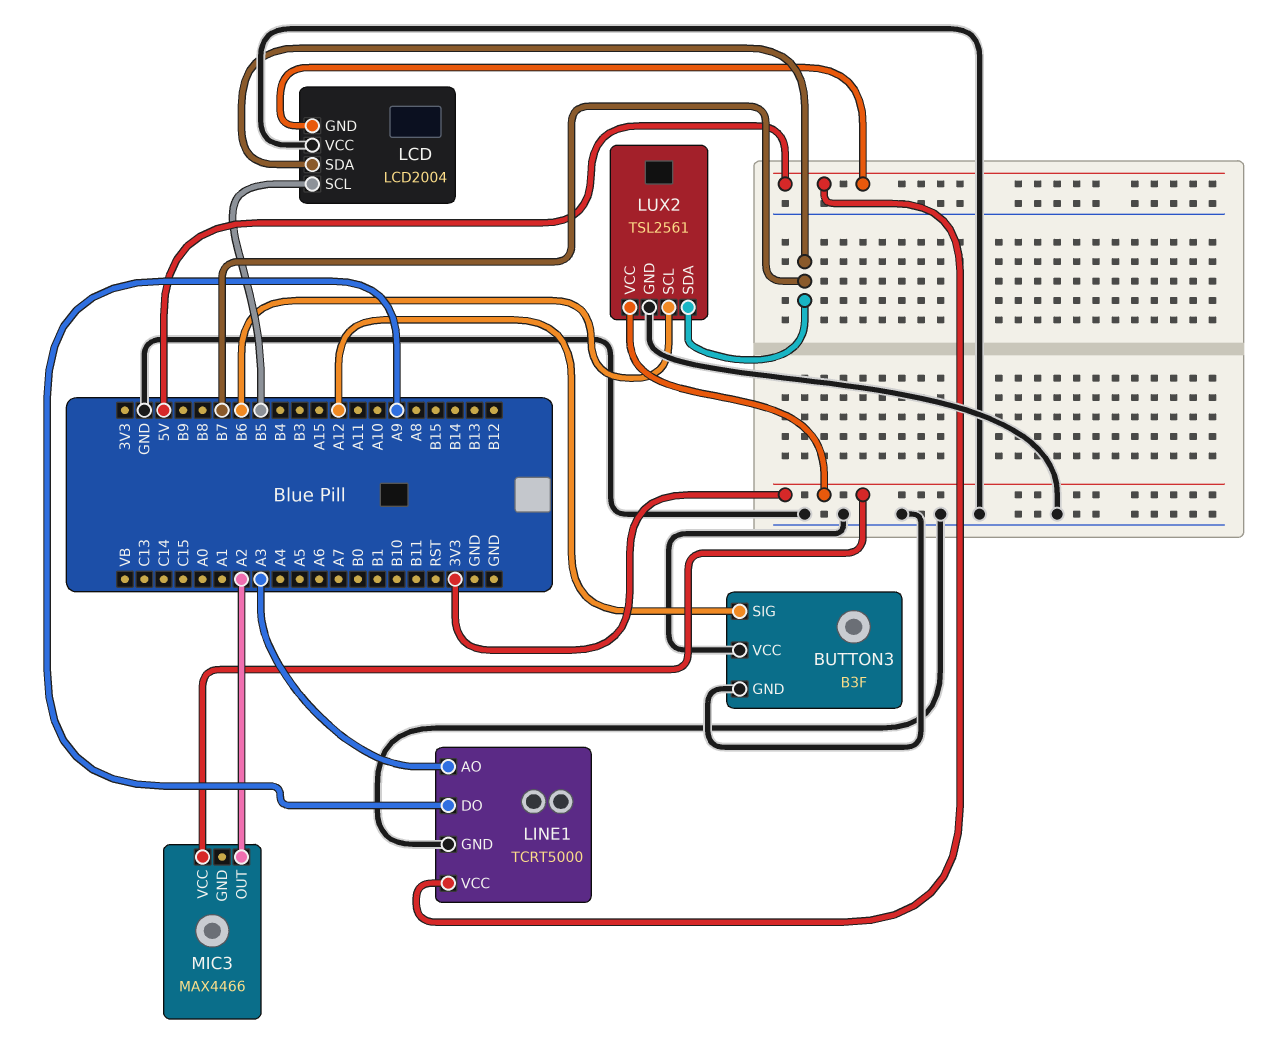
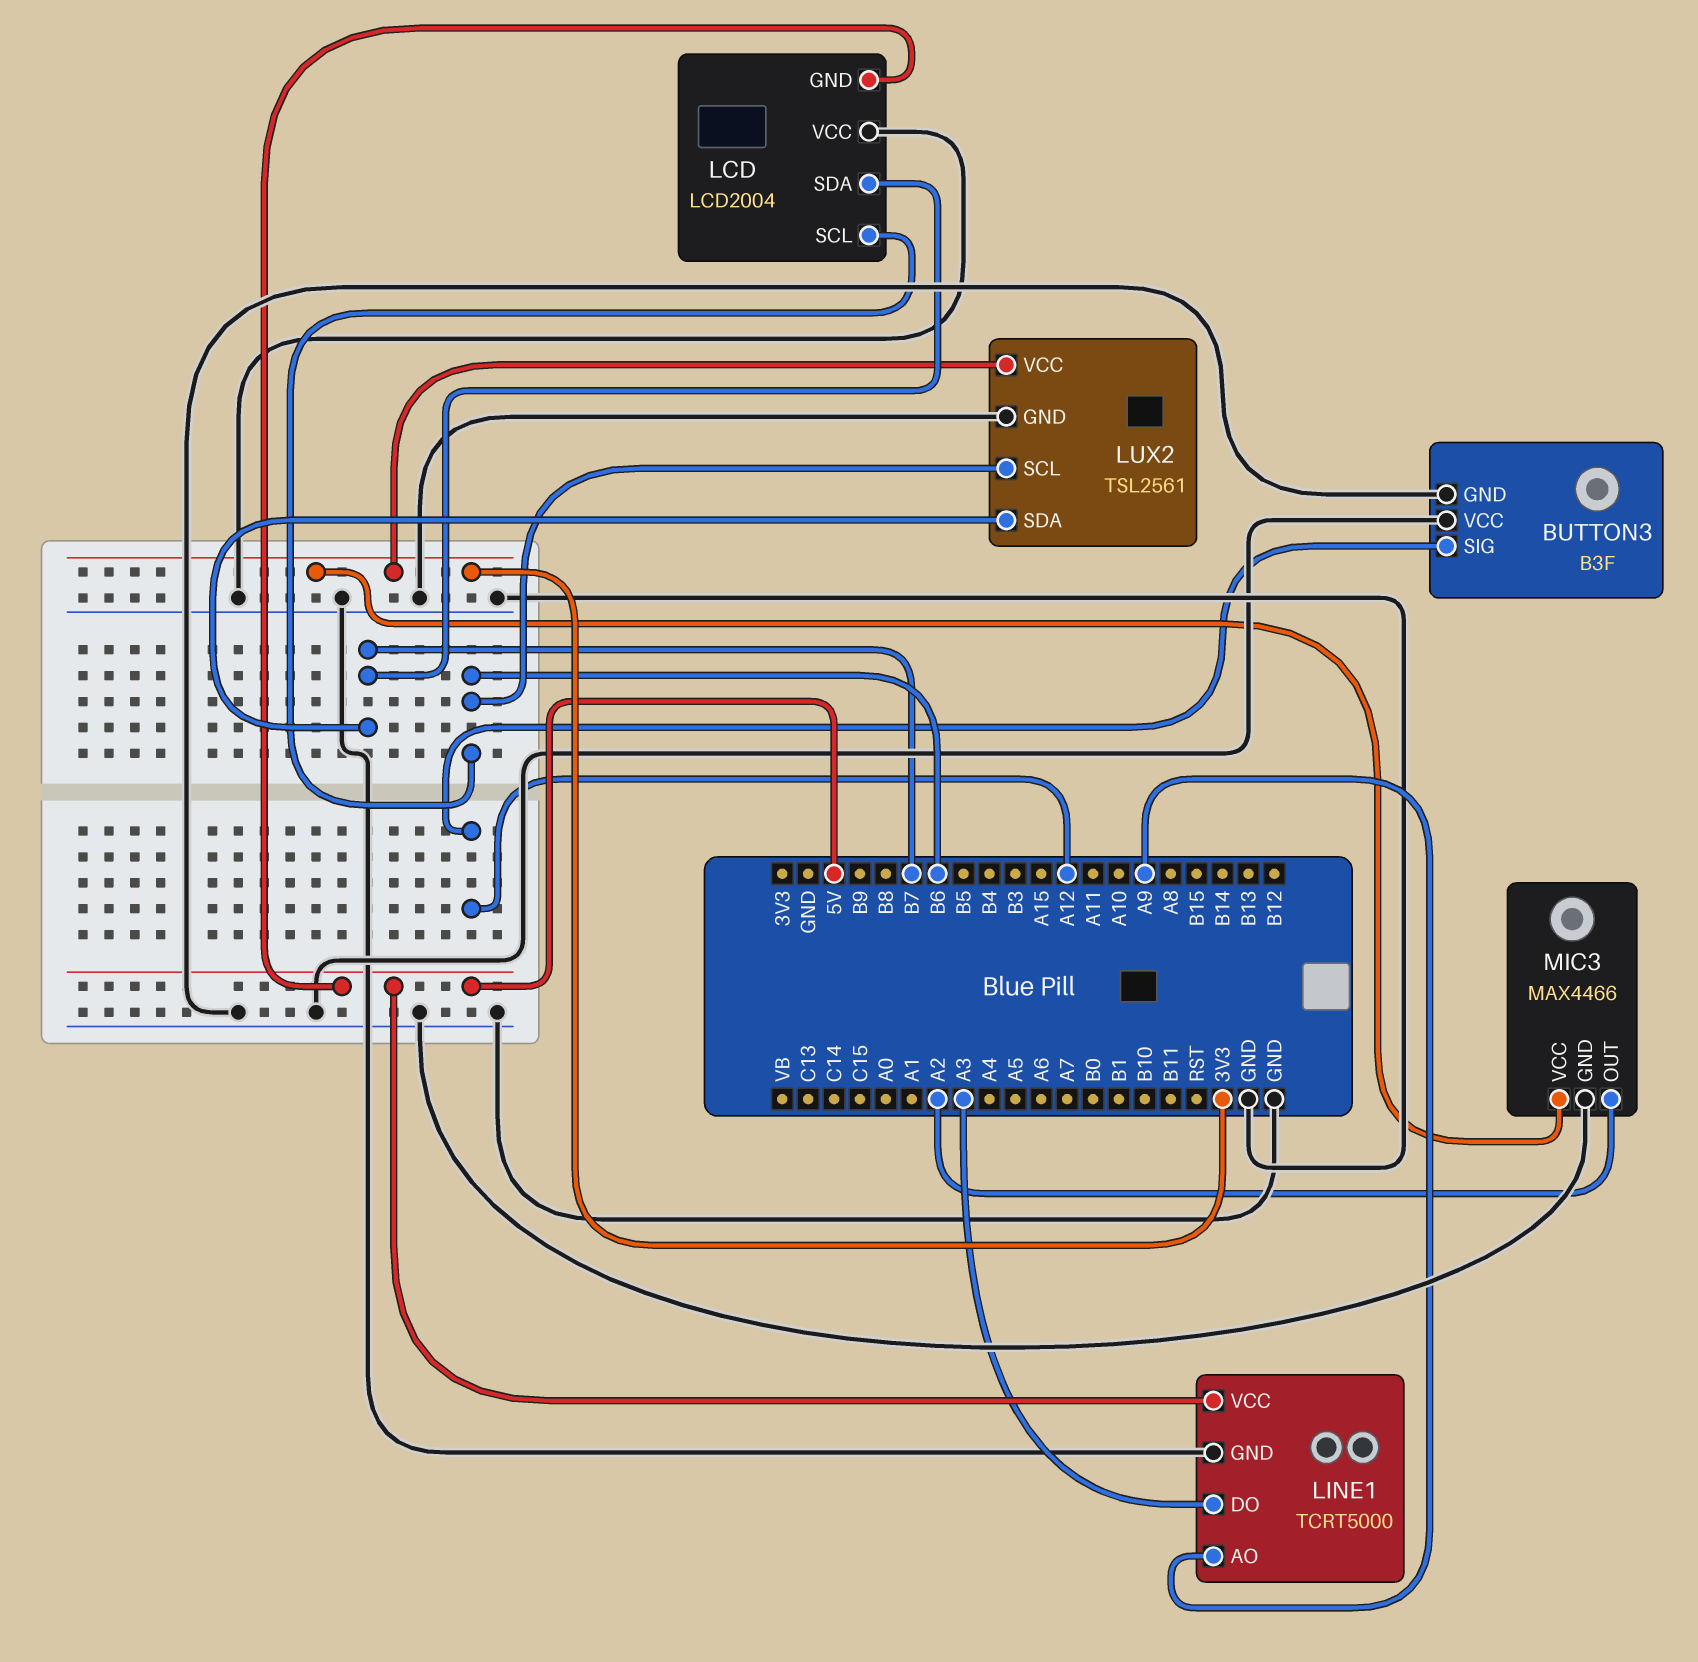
LCD pin SCL: B5 -> B6
LINE1 pin AO: A3 -> A9
LINE1 pin DO: A9 -> A3
MIC3 pin GND: none -> GND

